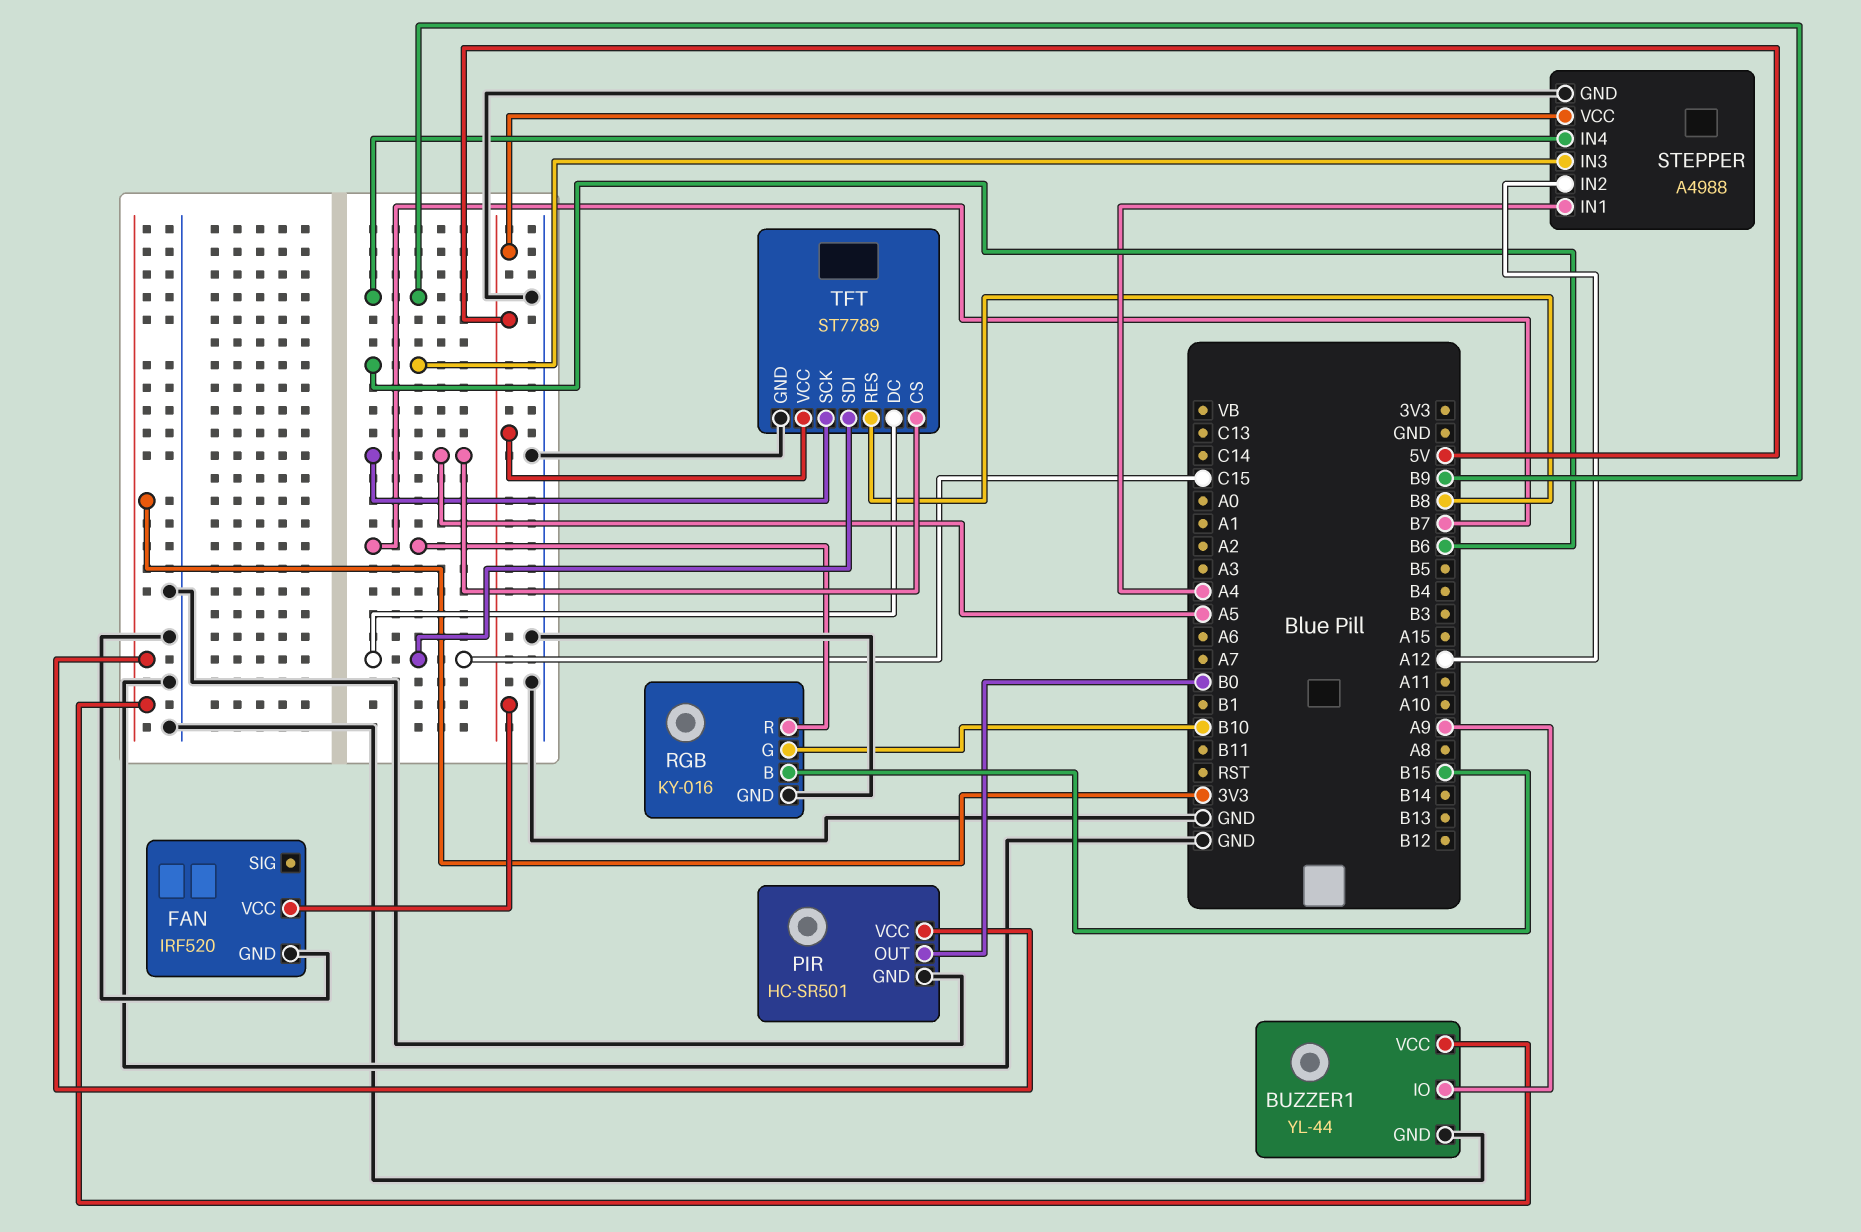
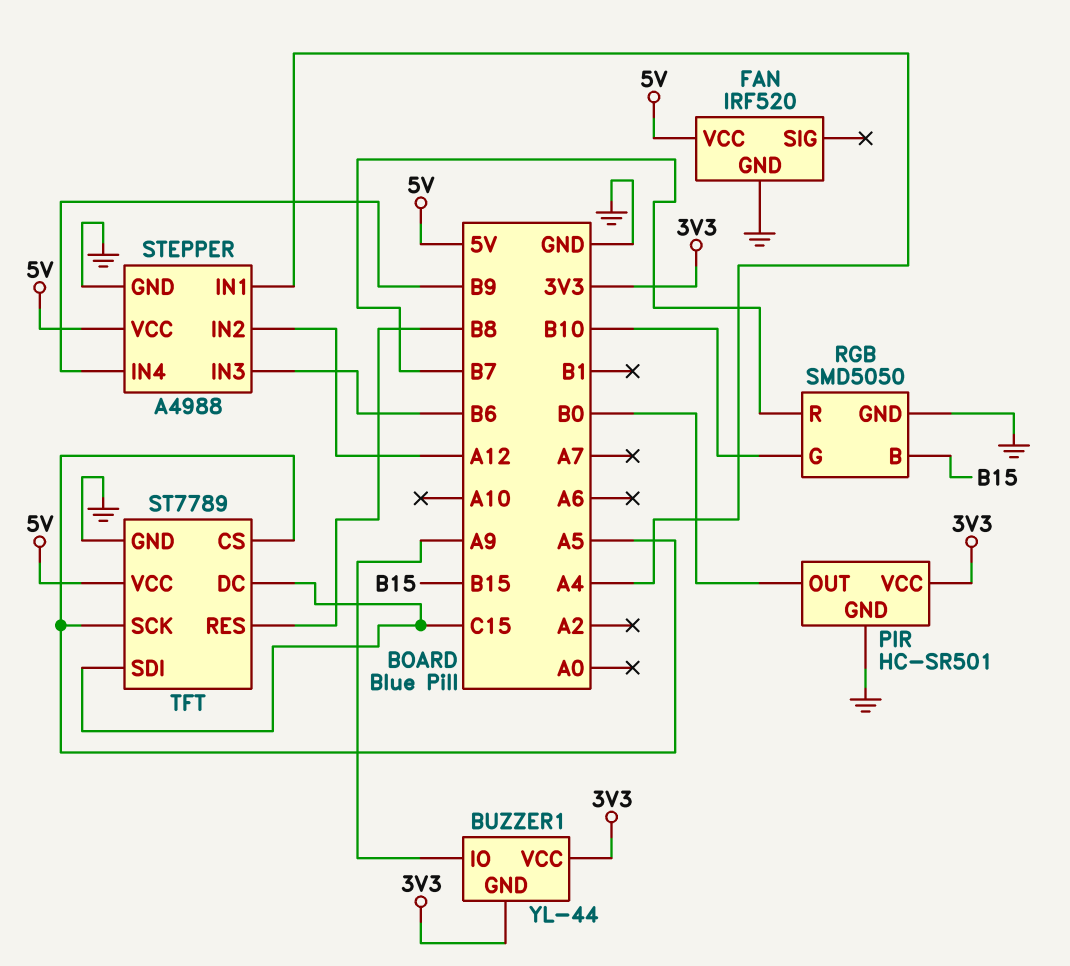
BUZZER1 pin GND: GND -> 3V3
RGB: KY-016 -> SMD5050

